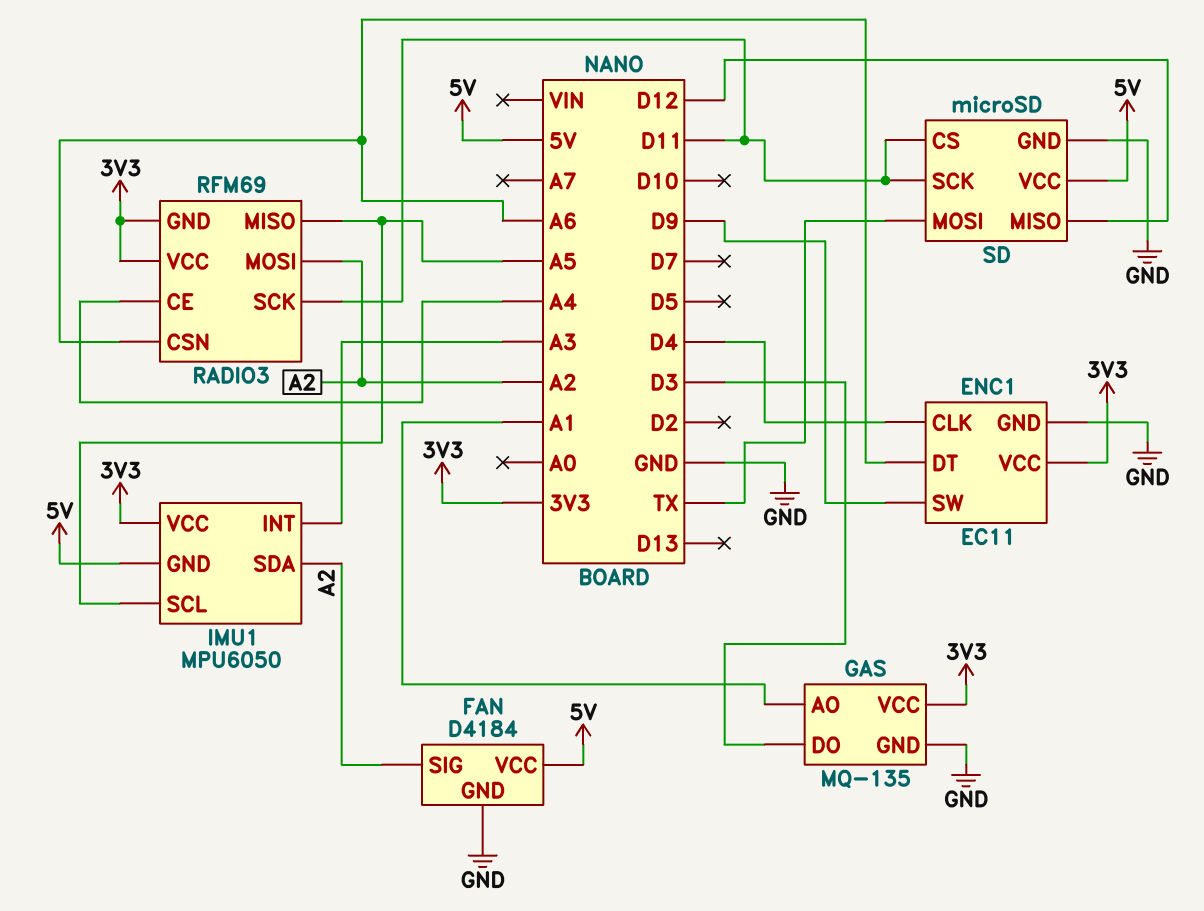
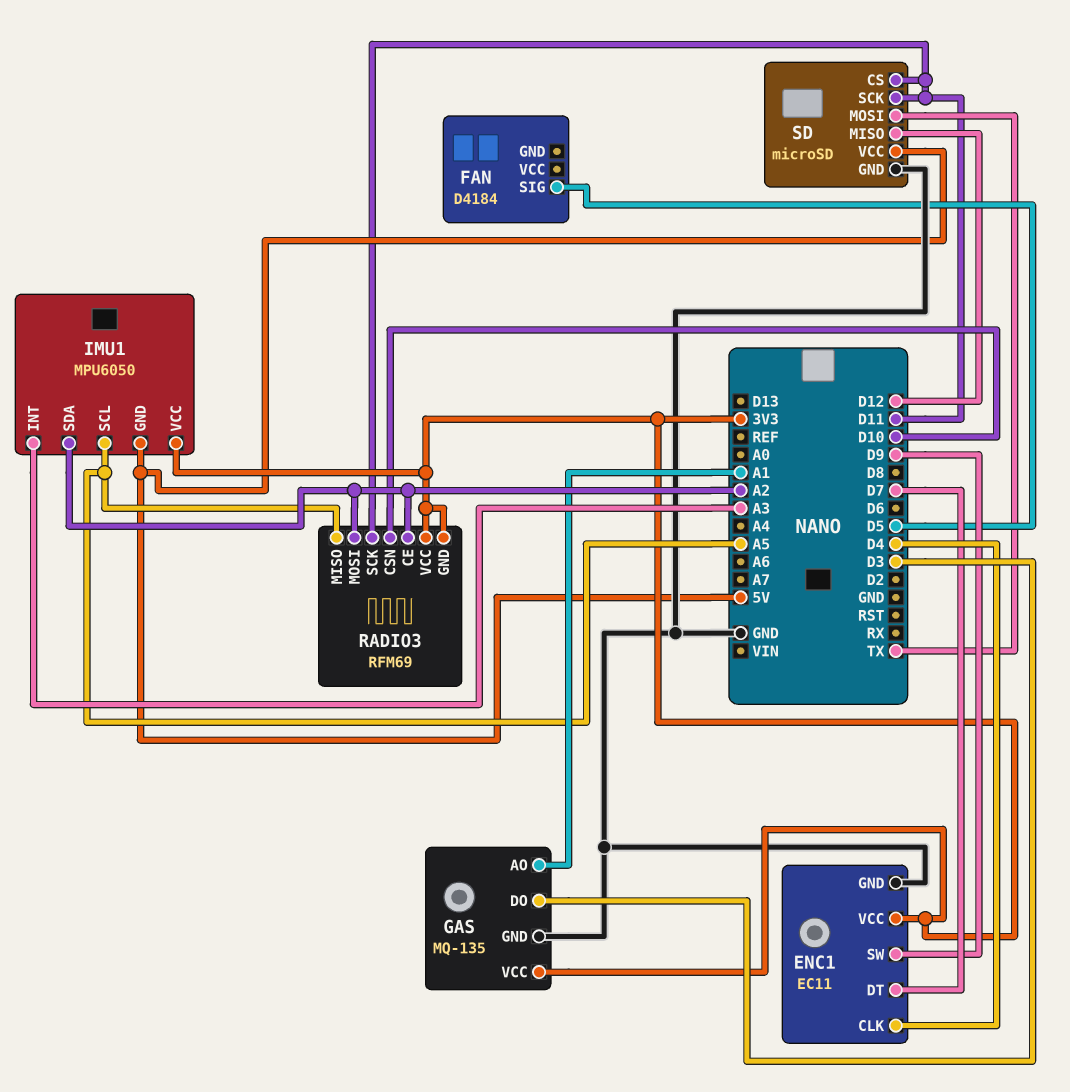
ENC1 pin DT: A6 -> D7
FAN pin GND: GND -> none
FAN pin SIG: A2 -> D5
FAN pin VCC: 5V -> none
RADIO3 pin CE: A4 -> A2
RADIO3 pin CSN: A6 -> D10

